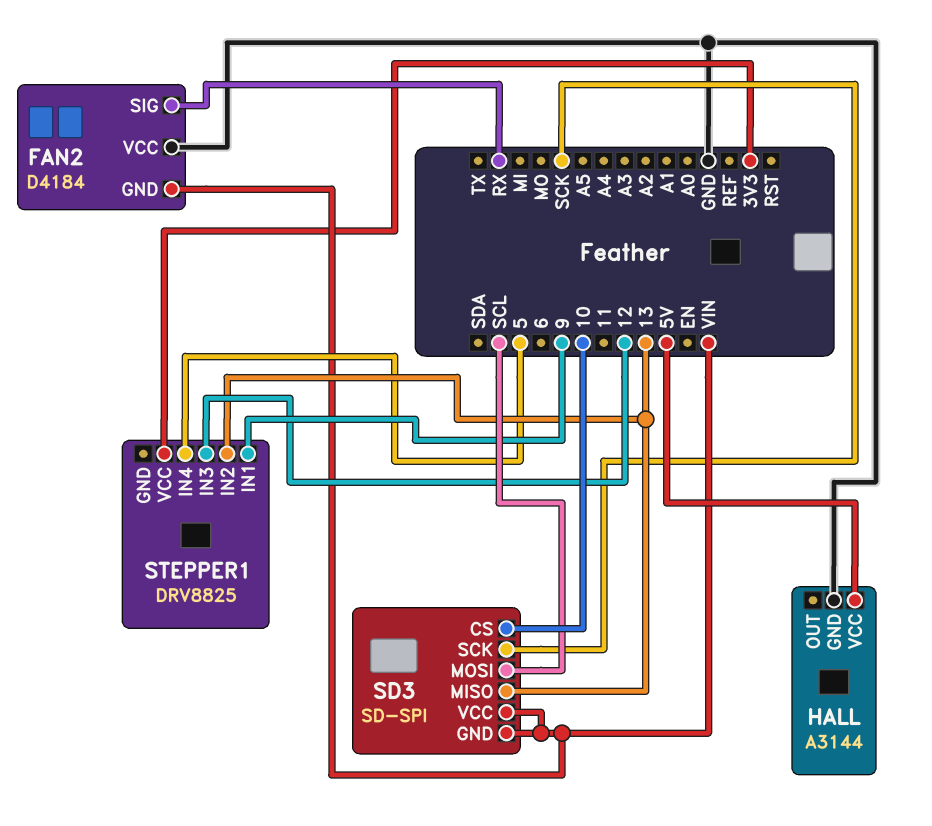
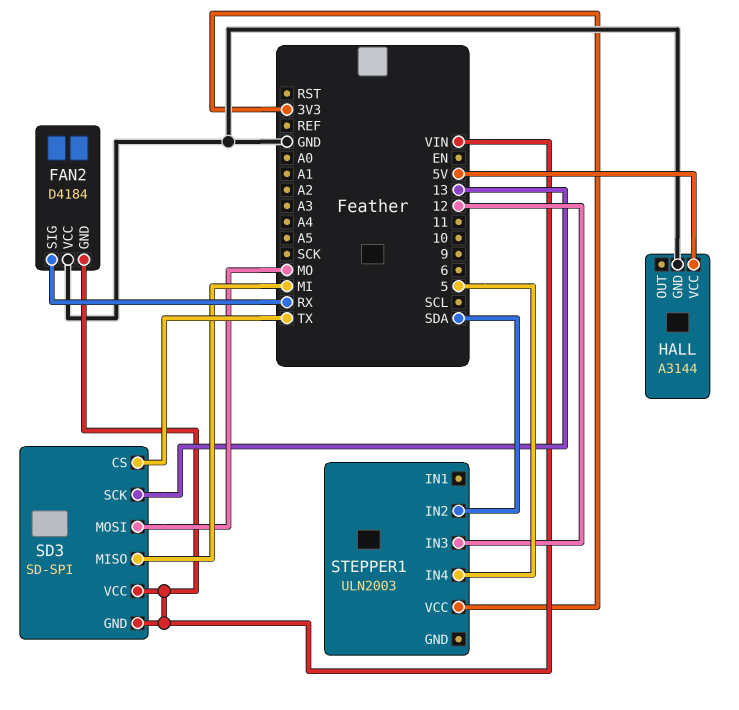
SD3 pin CS: 10 -> TX
SD3 pin MISO: 13 -> MI
SD3 pin MOSI: SCL -> MO
SD3 pin SCK: SCK -> 13
STEPPER1: DRV8825 -> ULN2003
STEPPER1 pin IN1: 9 -> none
STEPPER1 pin IN2: 13 -> SDA

